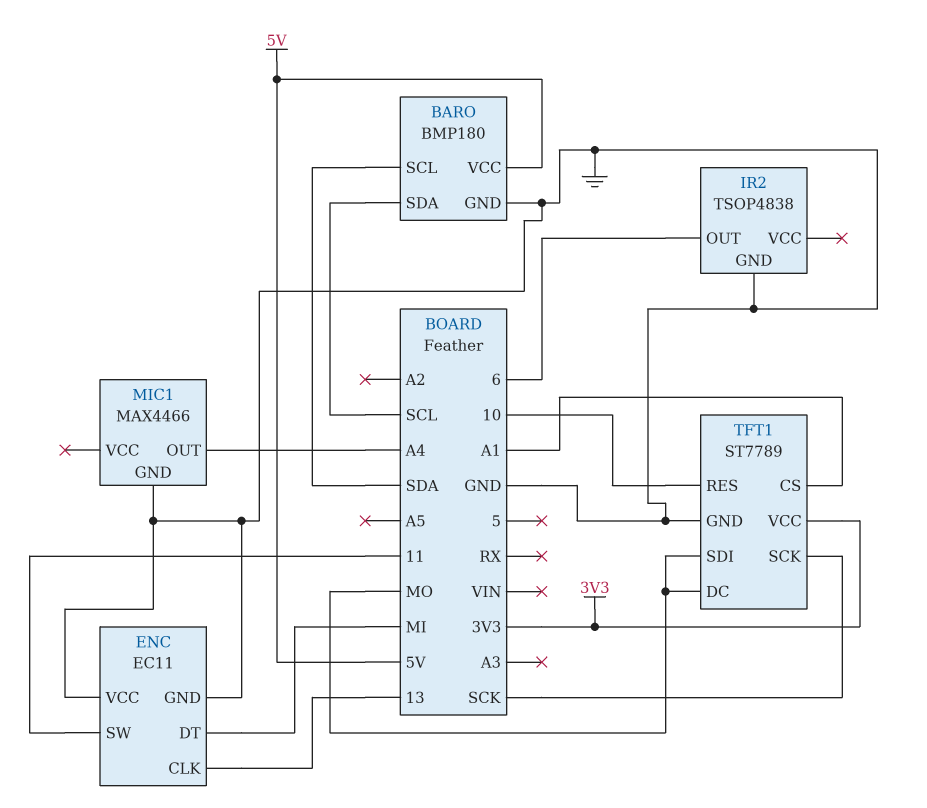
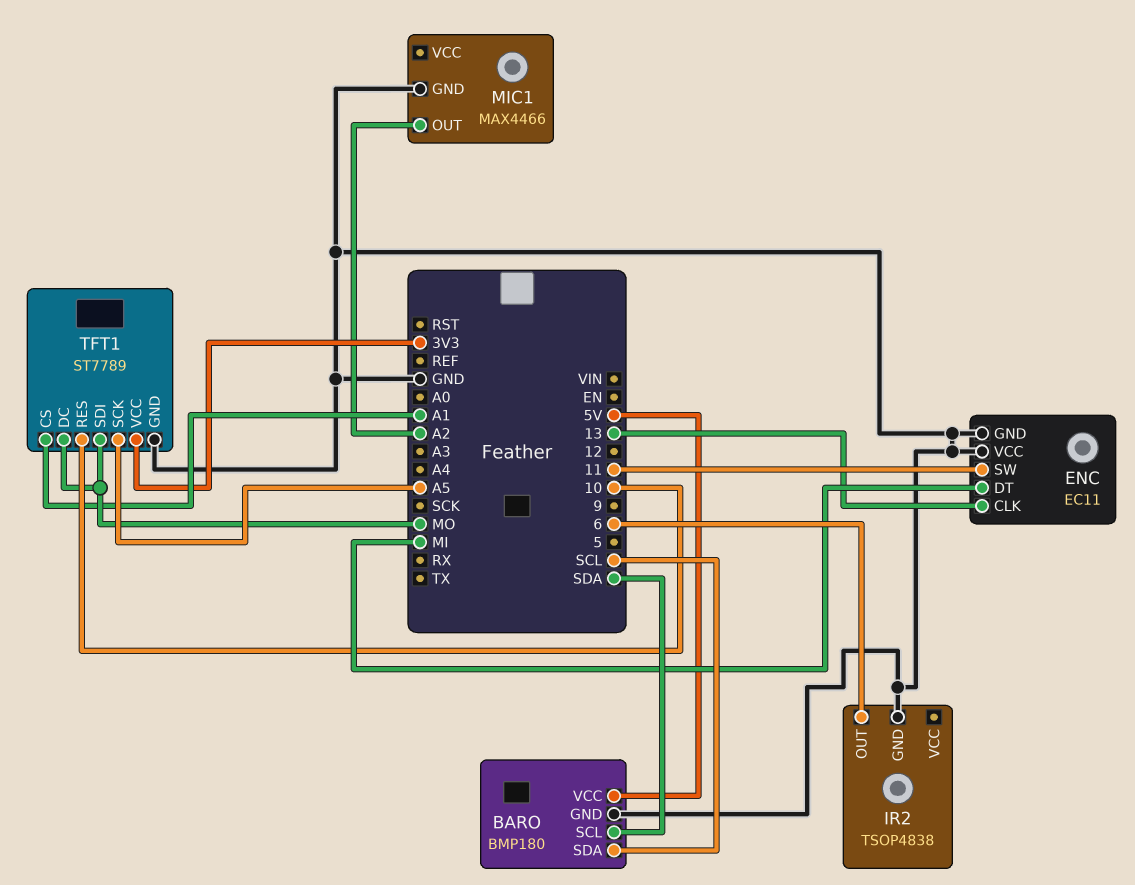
MIC1 pin OUT: A4 -> A2
TFT1 pin SCK: SCK -> A5

